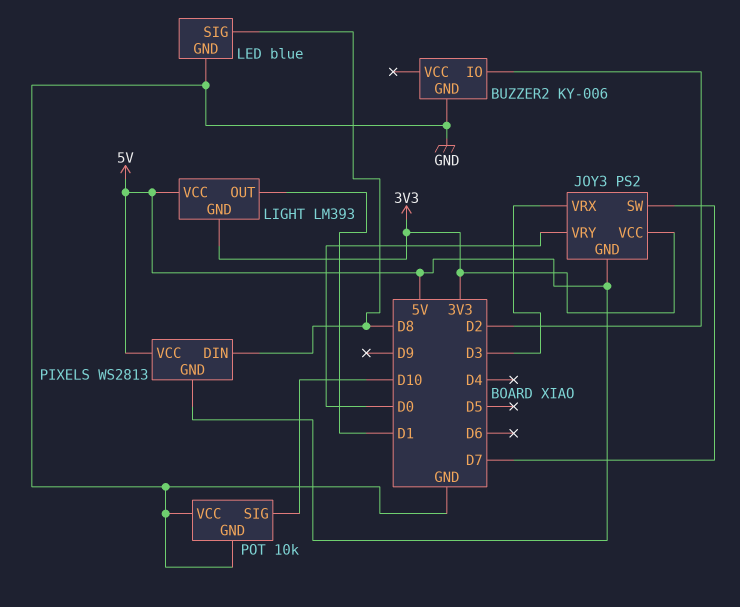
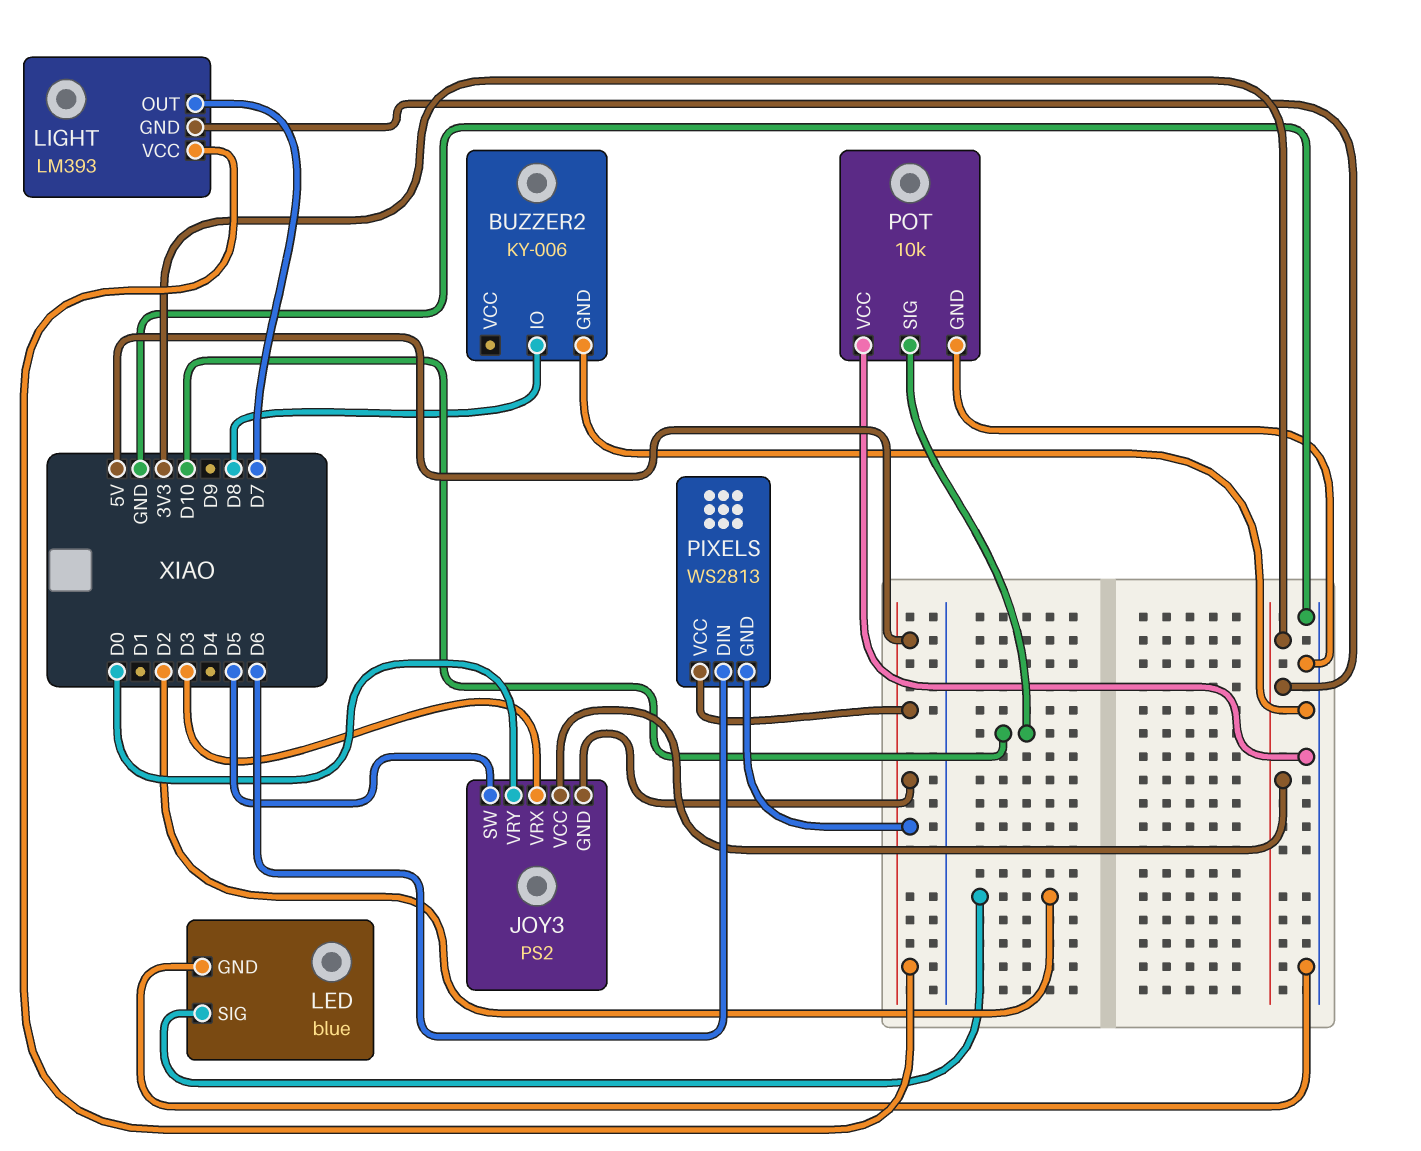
BUZZER2 pin IO: D2 -> D8
JOY3 pin SW: D7 -> D5
LED pin SIG: D8 -> D2
LIGHT pin OUT: D1 -> D7
PIXELS pin DIN: D8 -> D6

